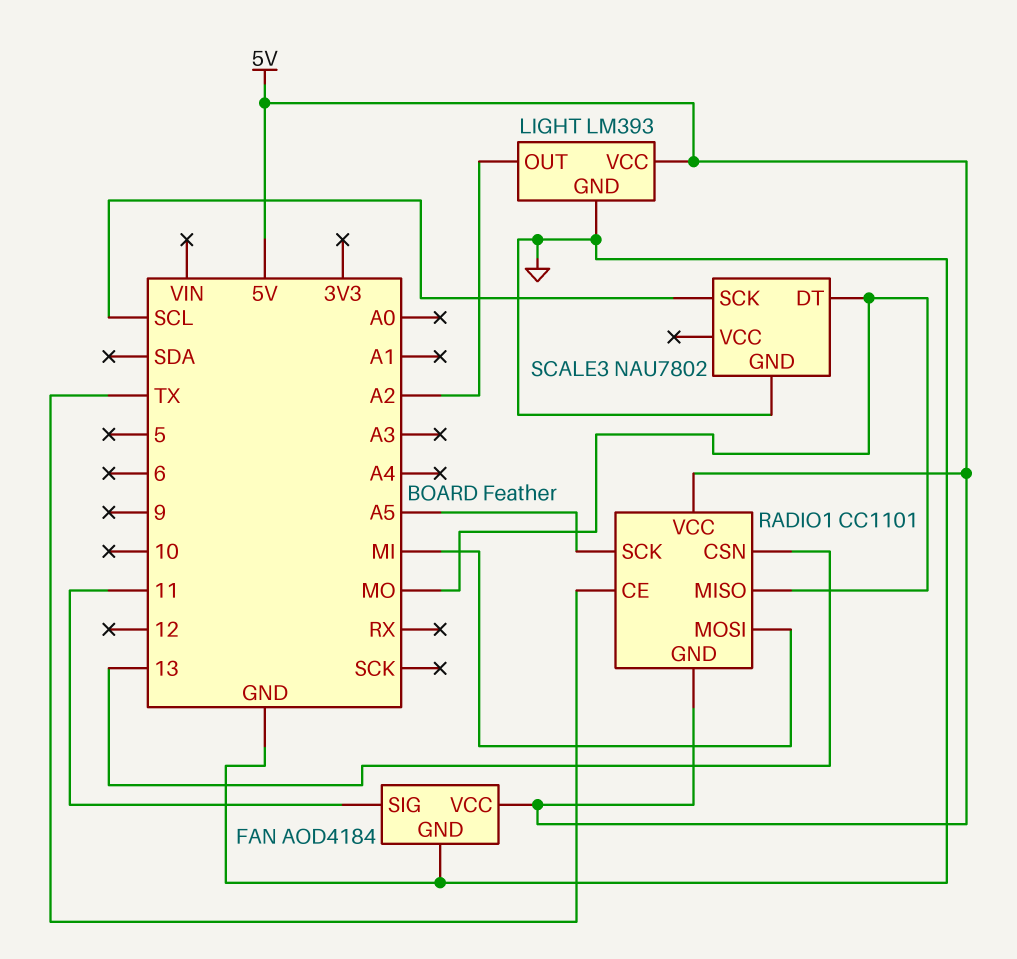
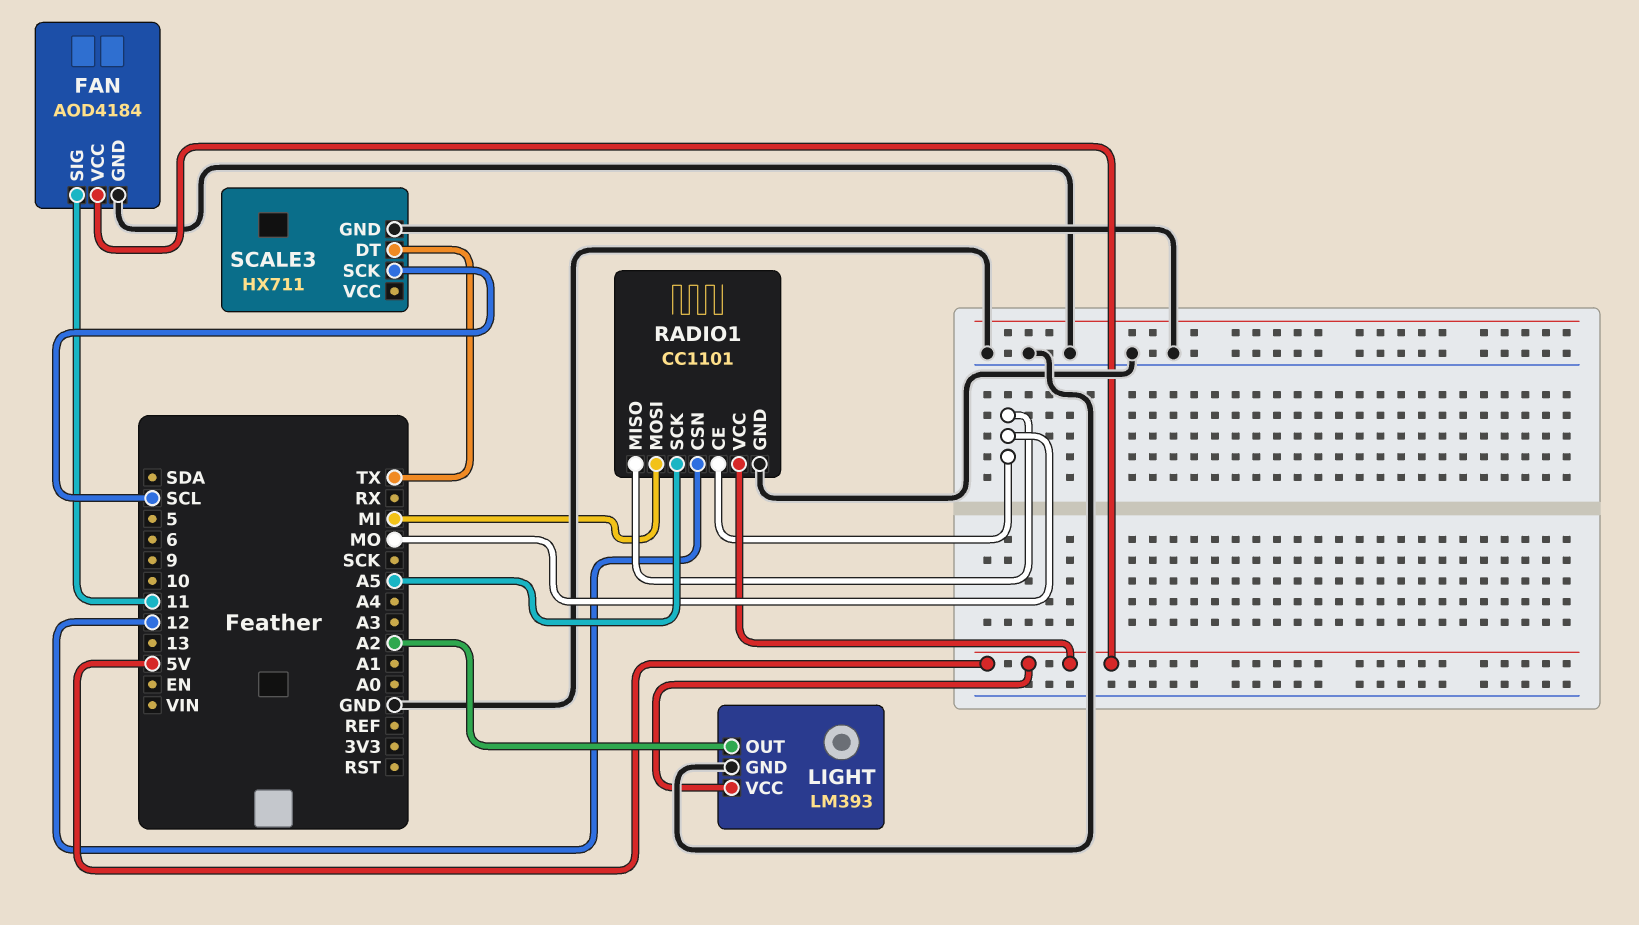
RADIO1 pin CE: TX -> MO
RADIO1 pin CSN: 13 -> 12
RADIO1 pin GND: 5V -> GND
SCALE3: NAU7802 -> HX711
SCALE3 pin DT: MO -> TX

